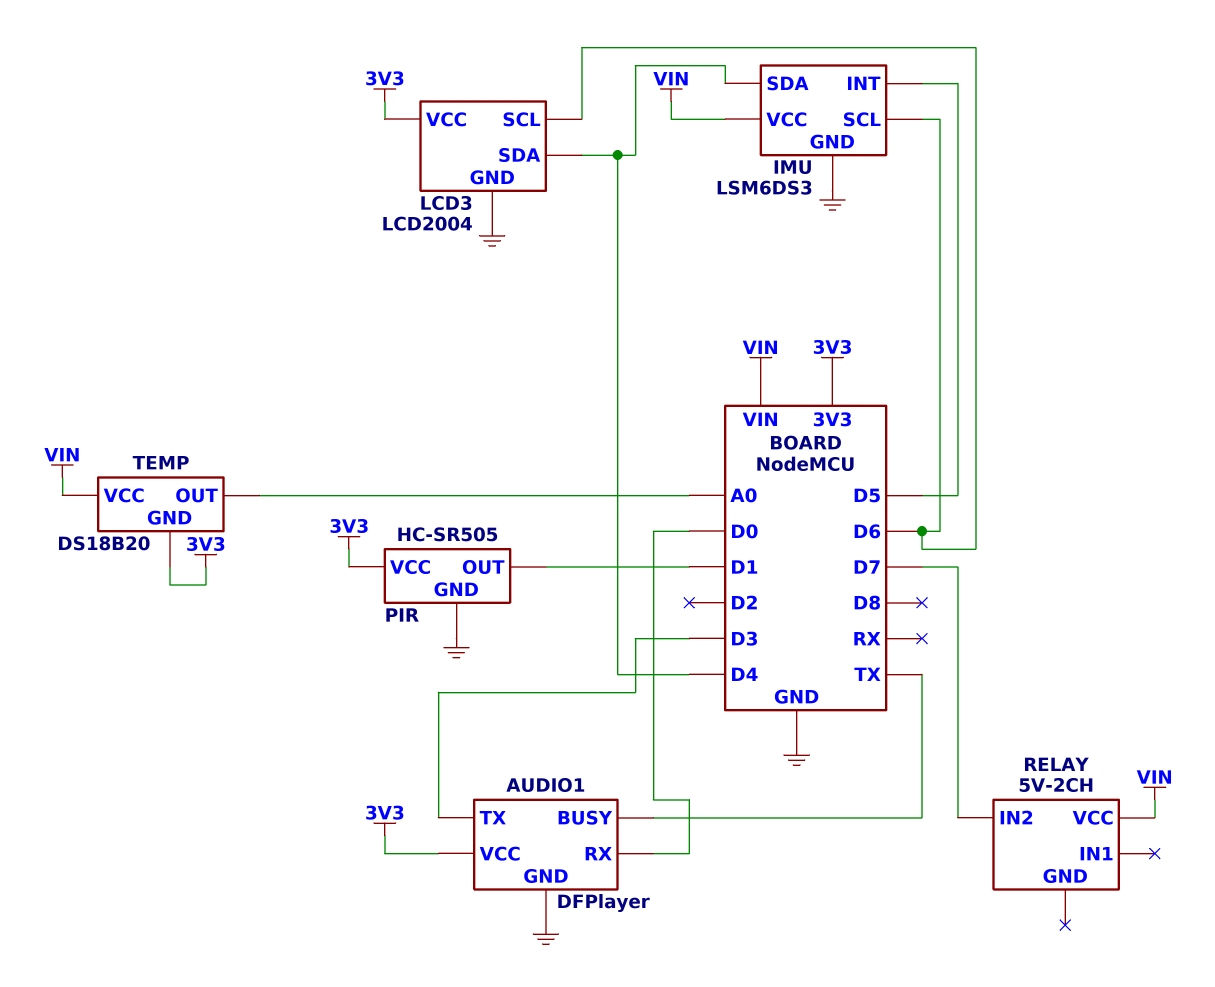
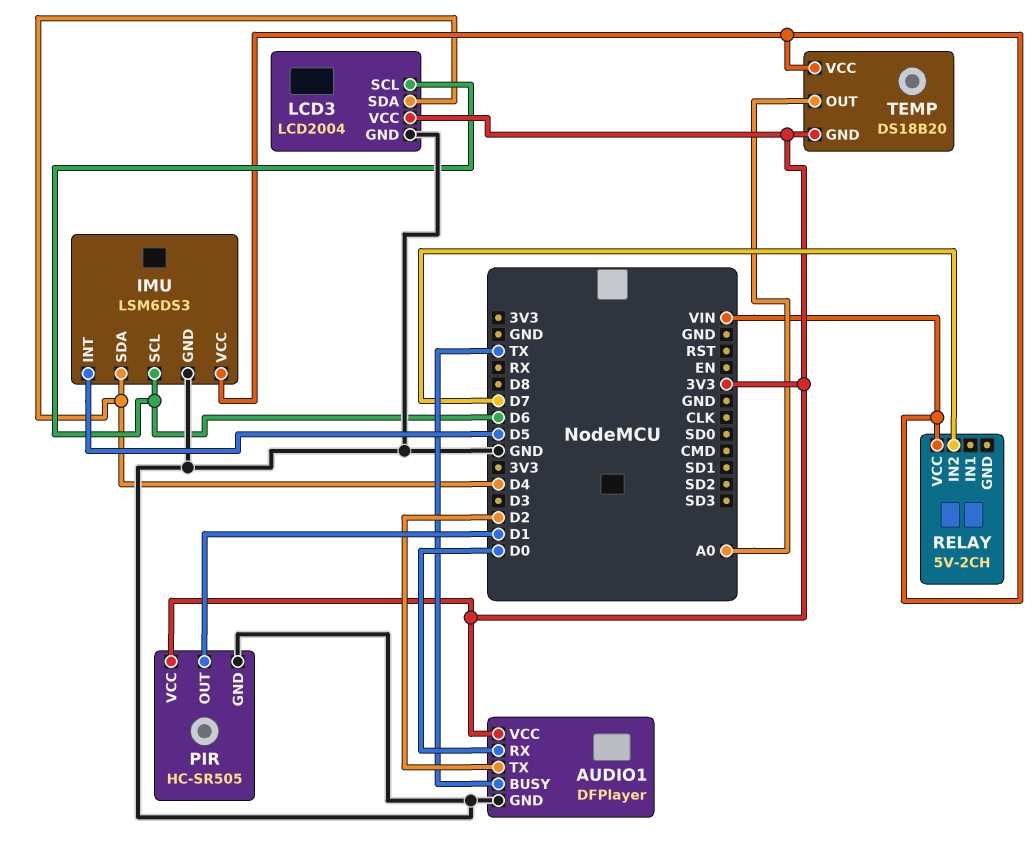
AUDIO1 pin TX: D3 -> D2

